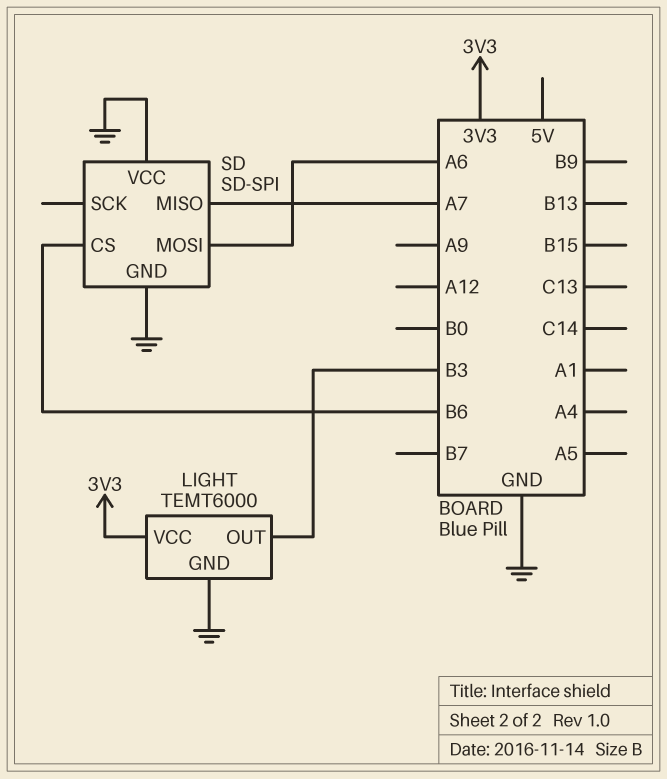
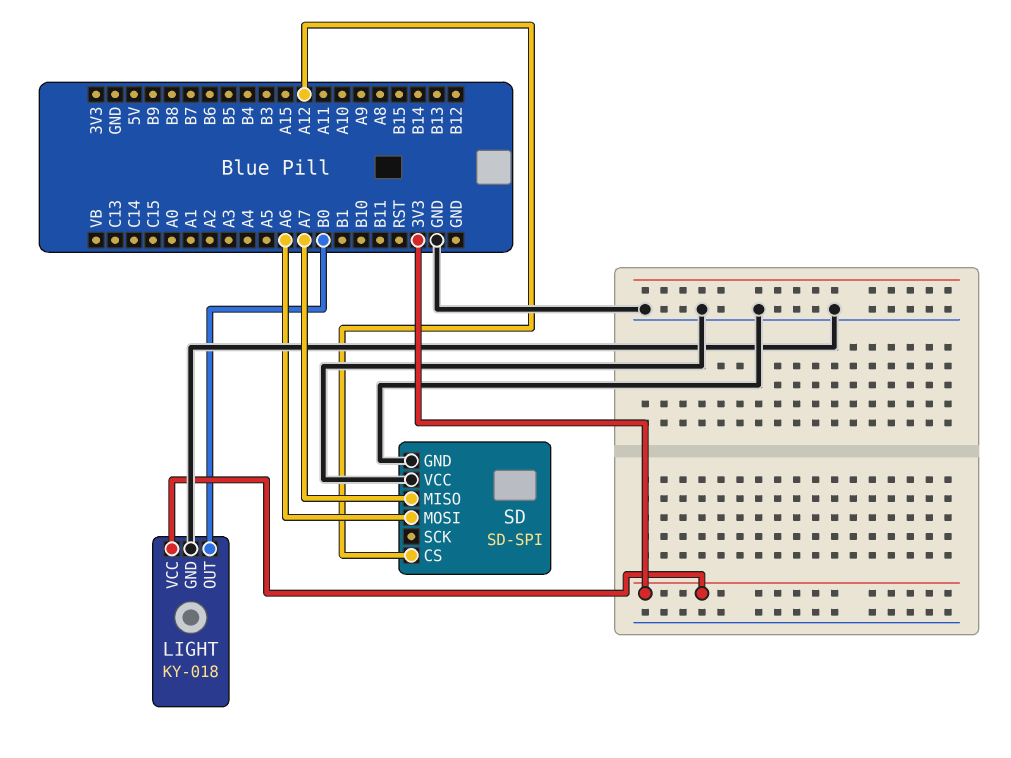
LIGHT: TEMT6000 -> KY-018
LIGHT pin OUT: B3 -> B0
SD pin CS: B6 -> A12

